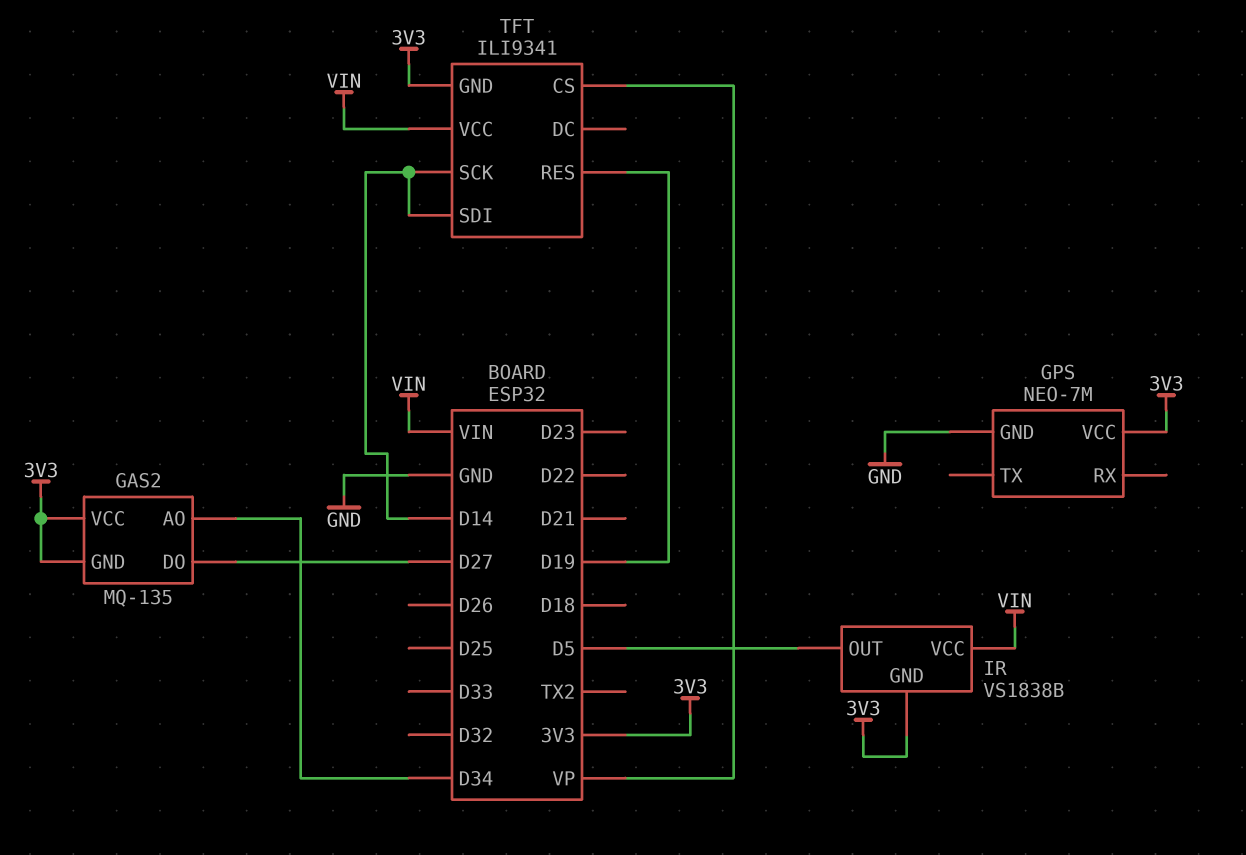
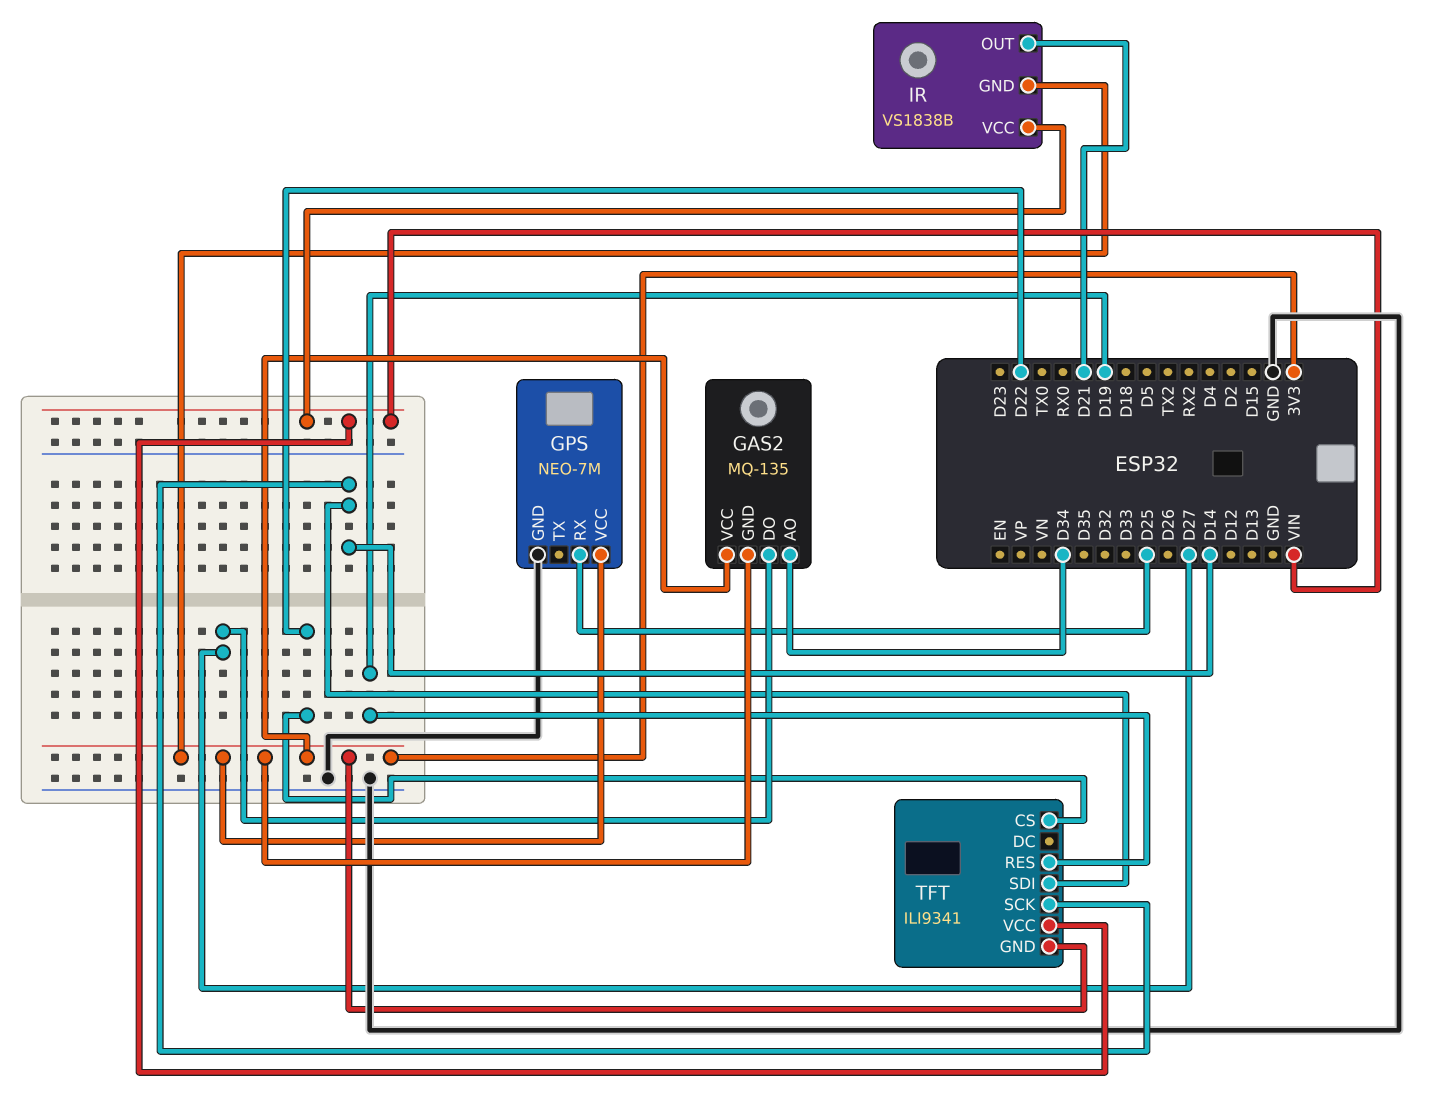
GPS pin RX: none -> D25
IR pin OUT: D5 -> D21
TFT pin CS: VP -> D22

